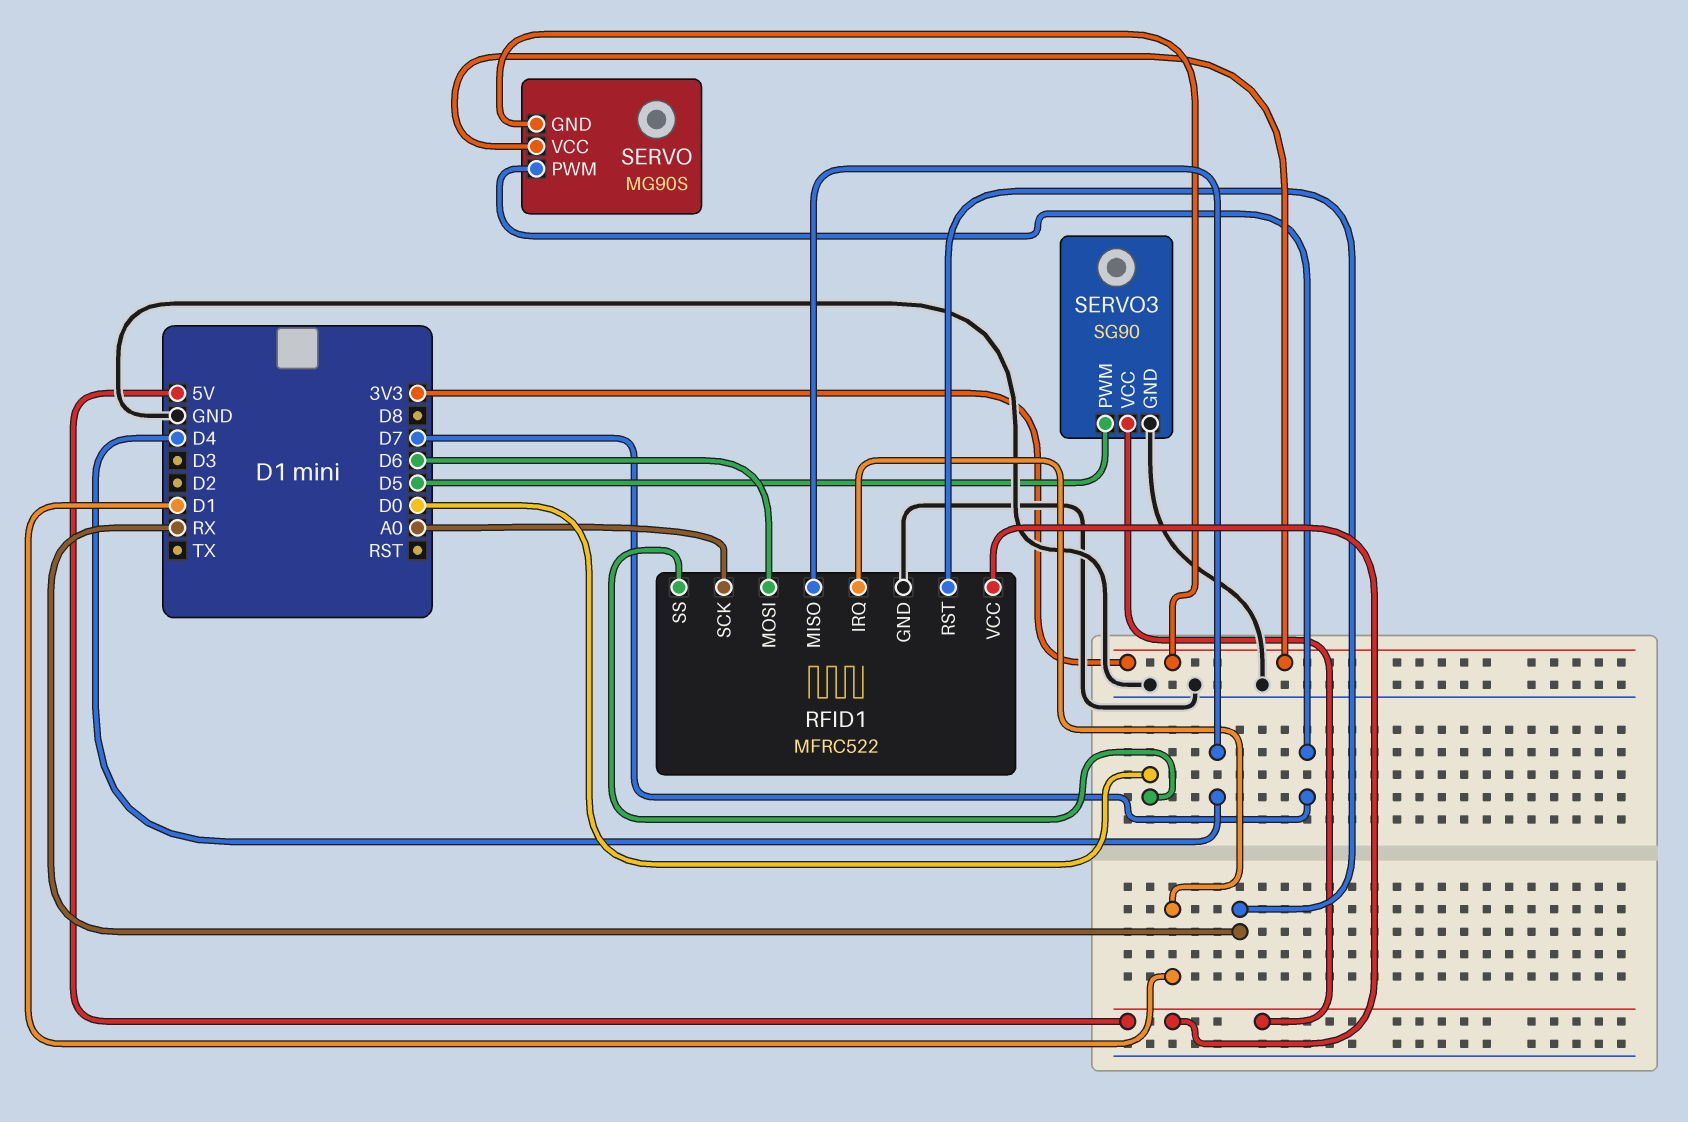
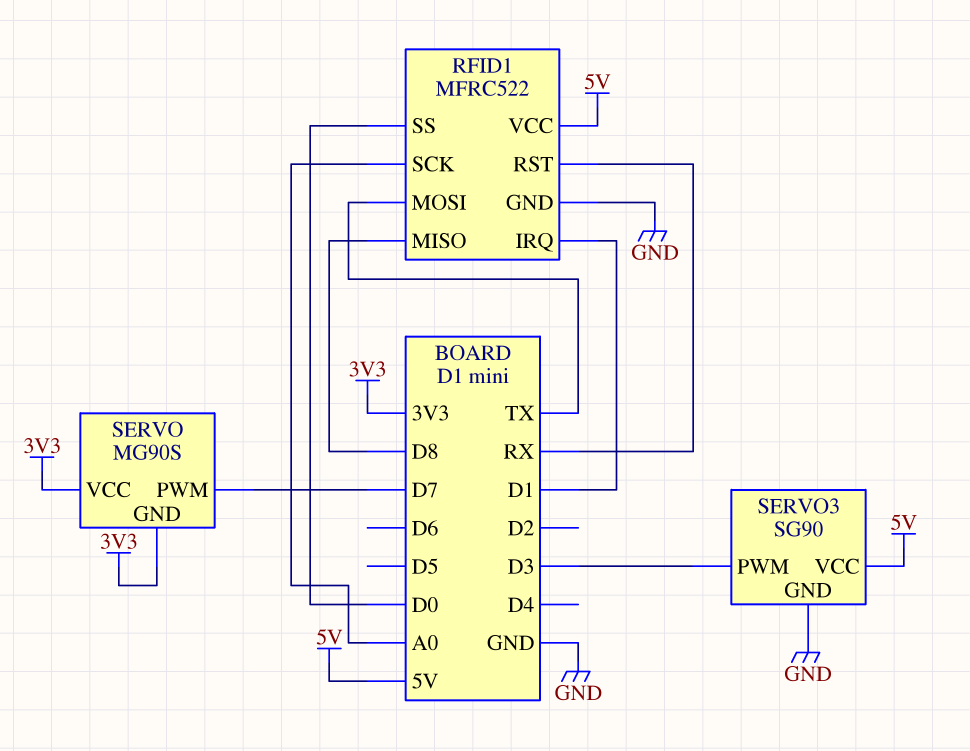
RFID1 pin MISO: D4 -> D8
RFID1 pin MOSI: D6 -> TX
SERVO3 pin PWM: D5 -> D3

